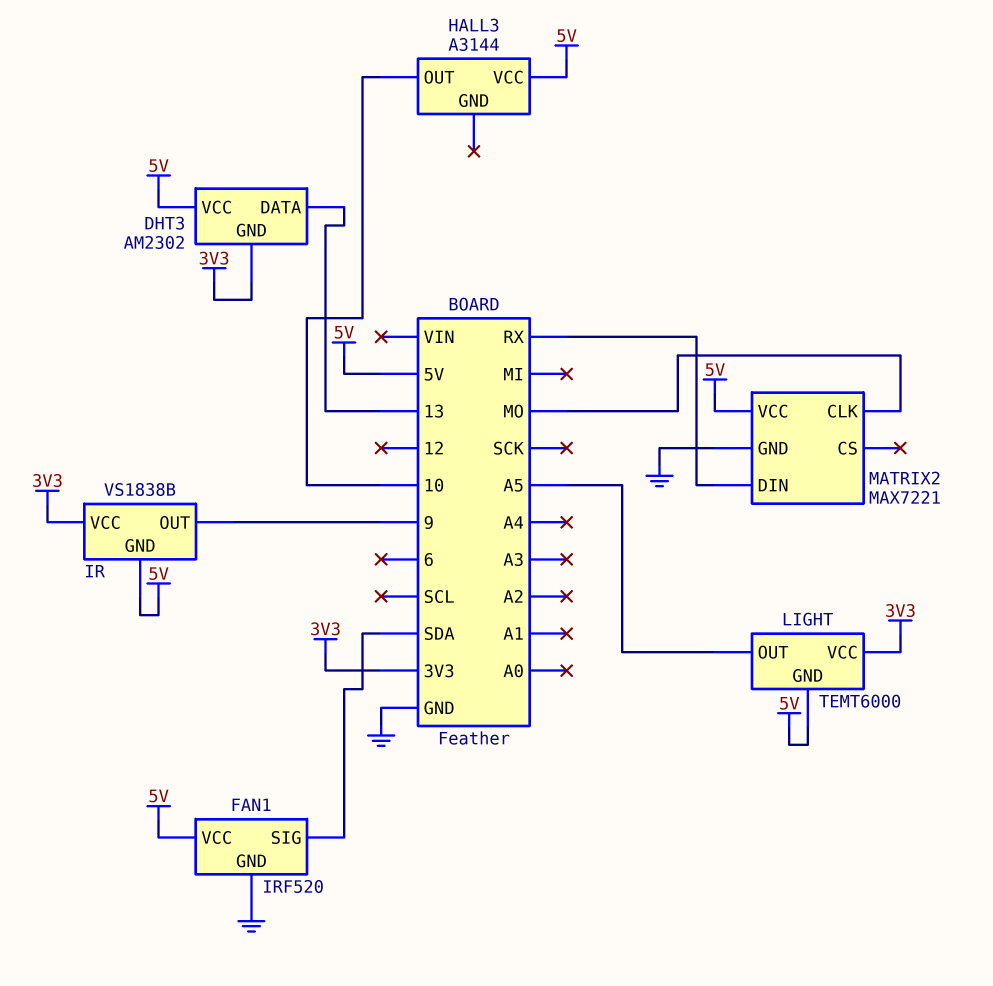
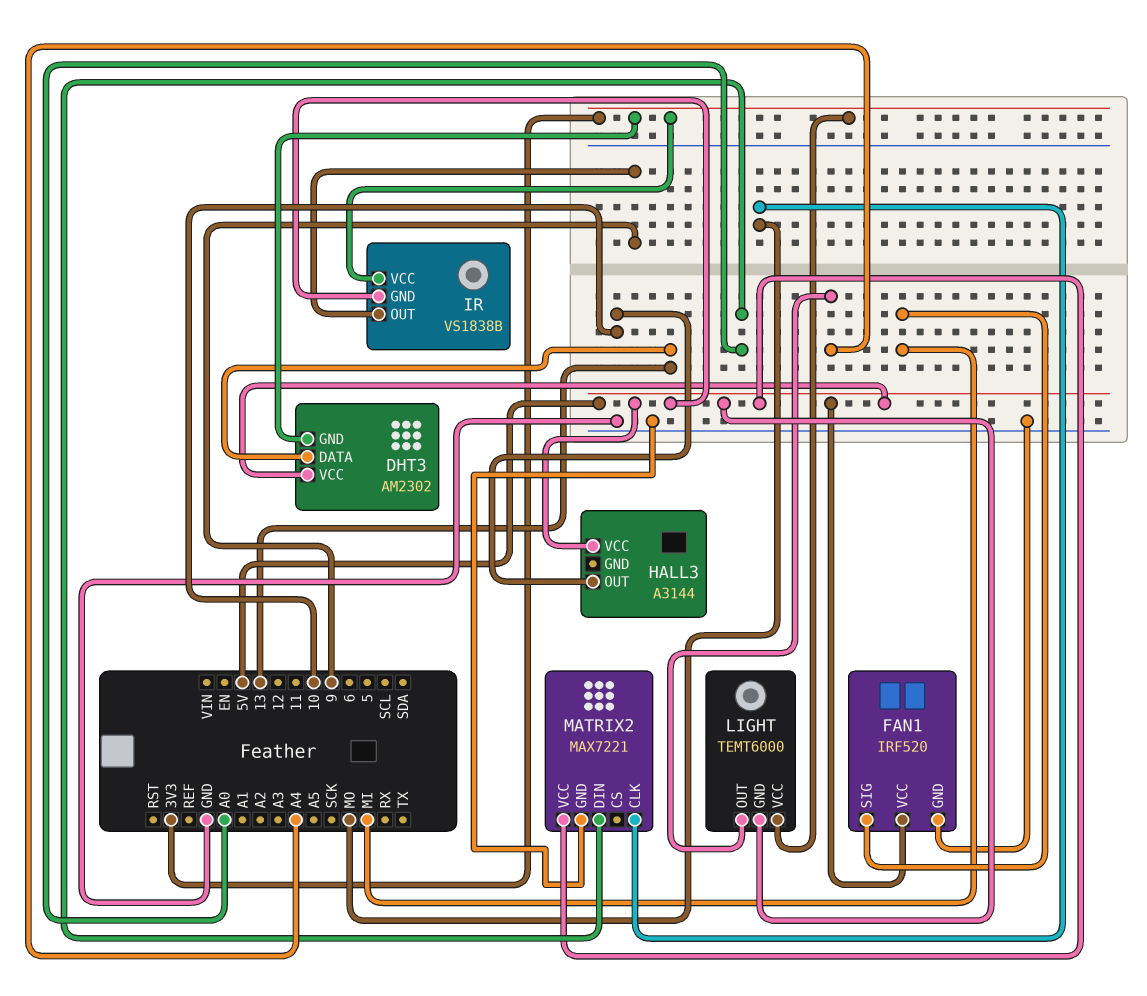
FAN1 pin SIG: SDA -> MI
LIGHT pin OUT: A5 -> A4
MATRIX2 pin DIN: RX -> A0

